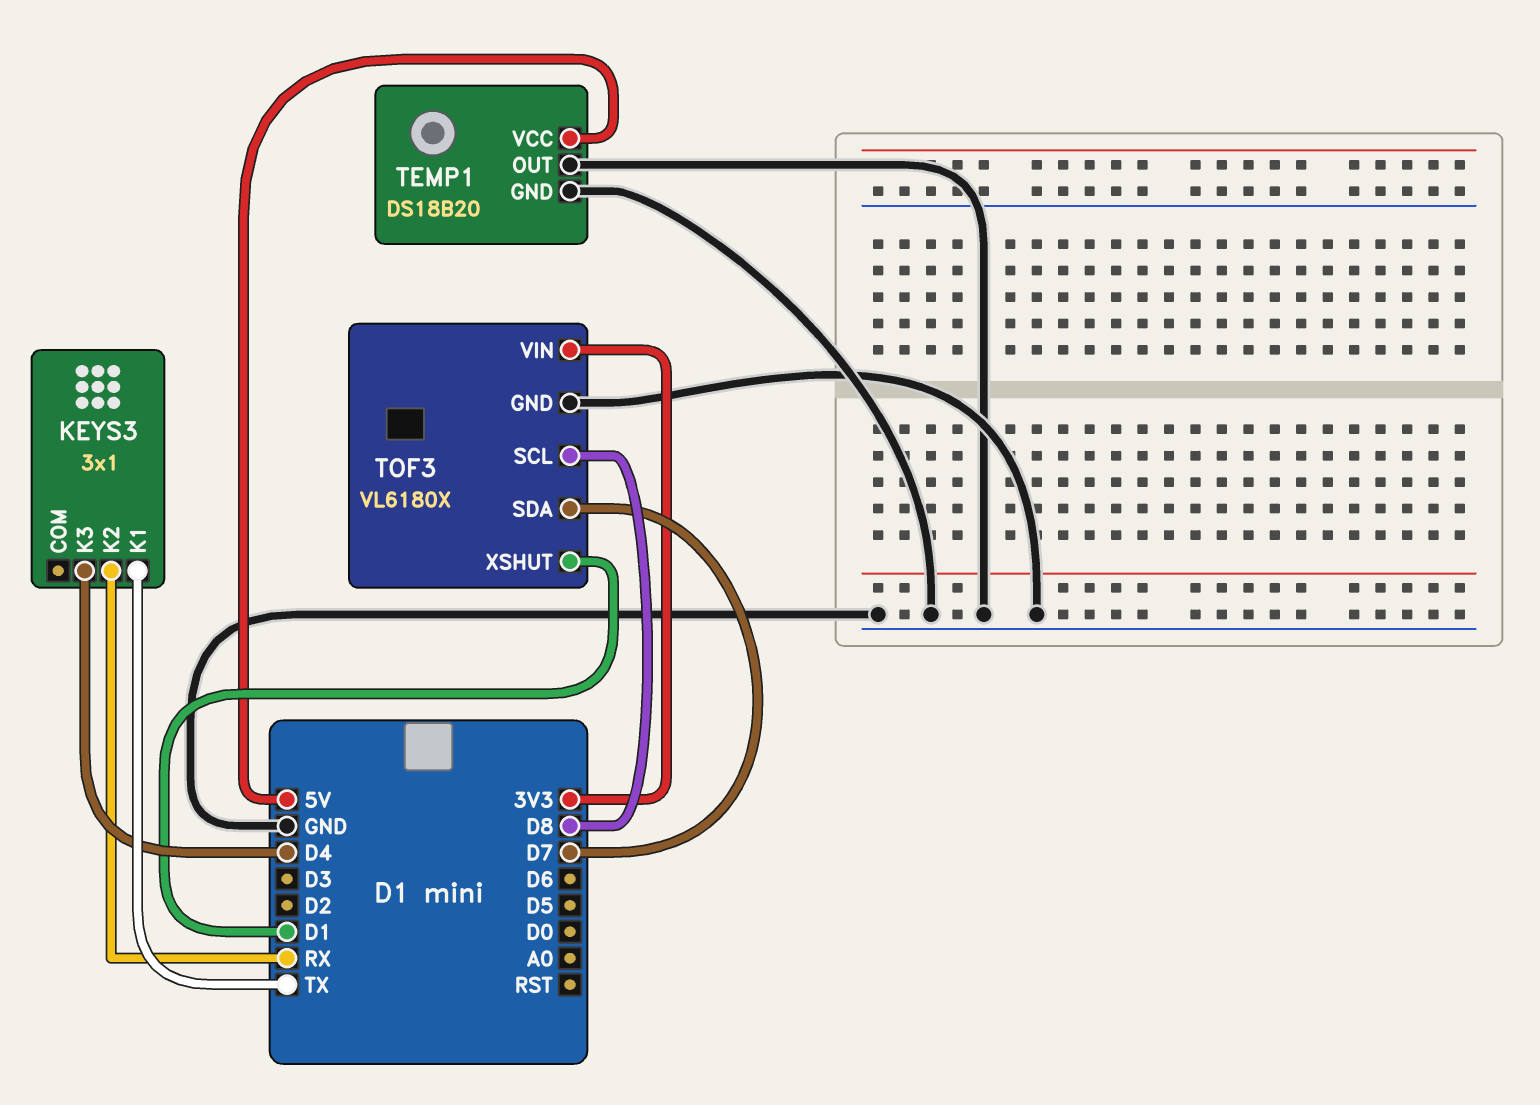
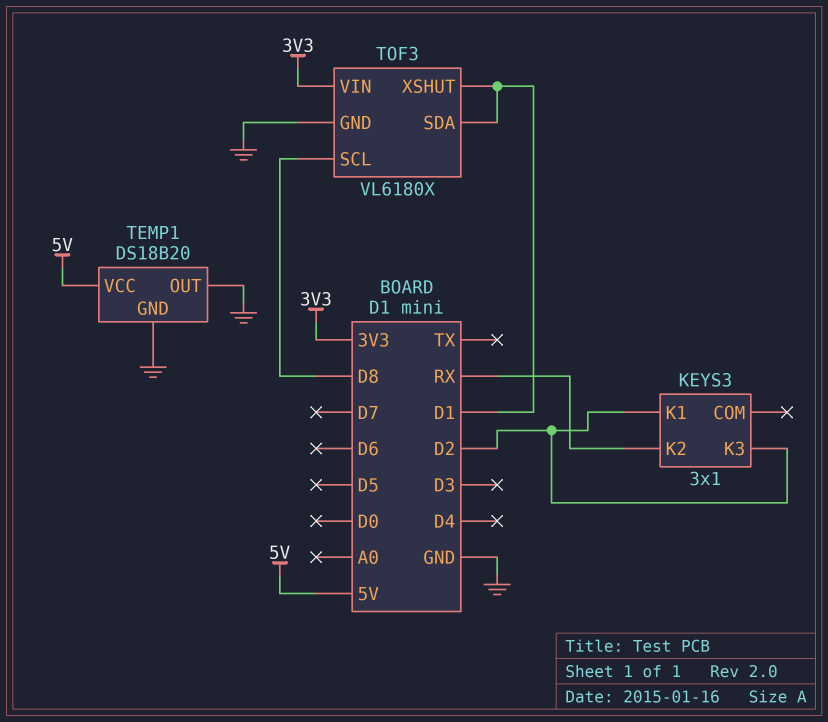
KEYS3 pin K1: TX -> D2
KEYS3 pin K3: D4 -> D2
TOF3 pin SDA: D7 -> D1

